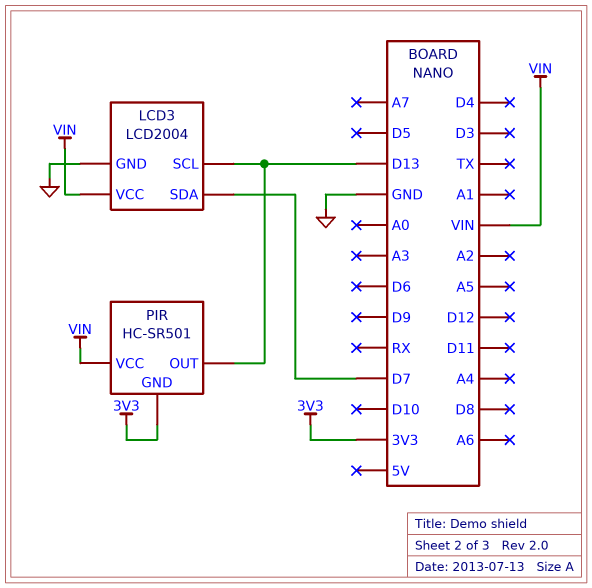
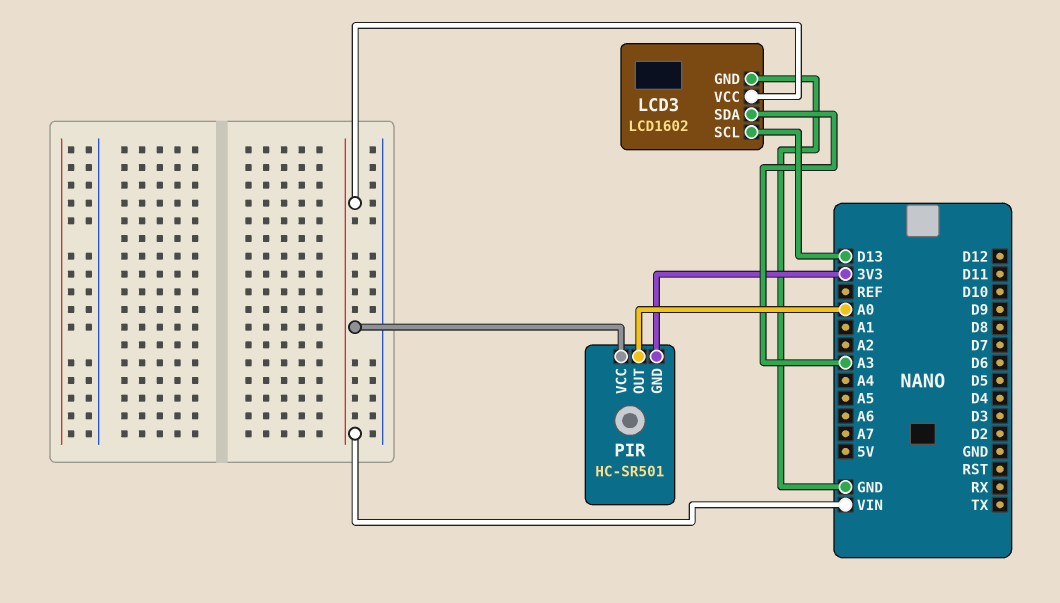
LCD3: LCD2004 -> LCD1602
LCD3 pin SDA: D7 -> A3
PIR pin OUT: D13 -> A0

